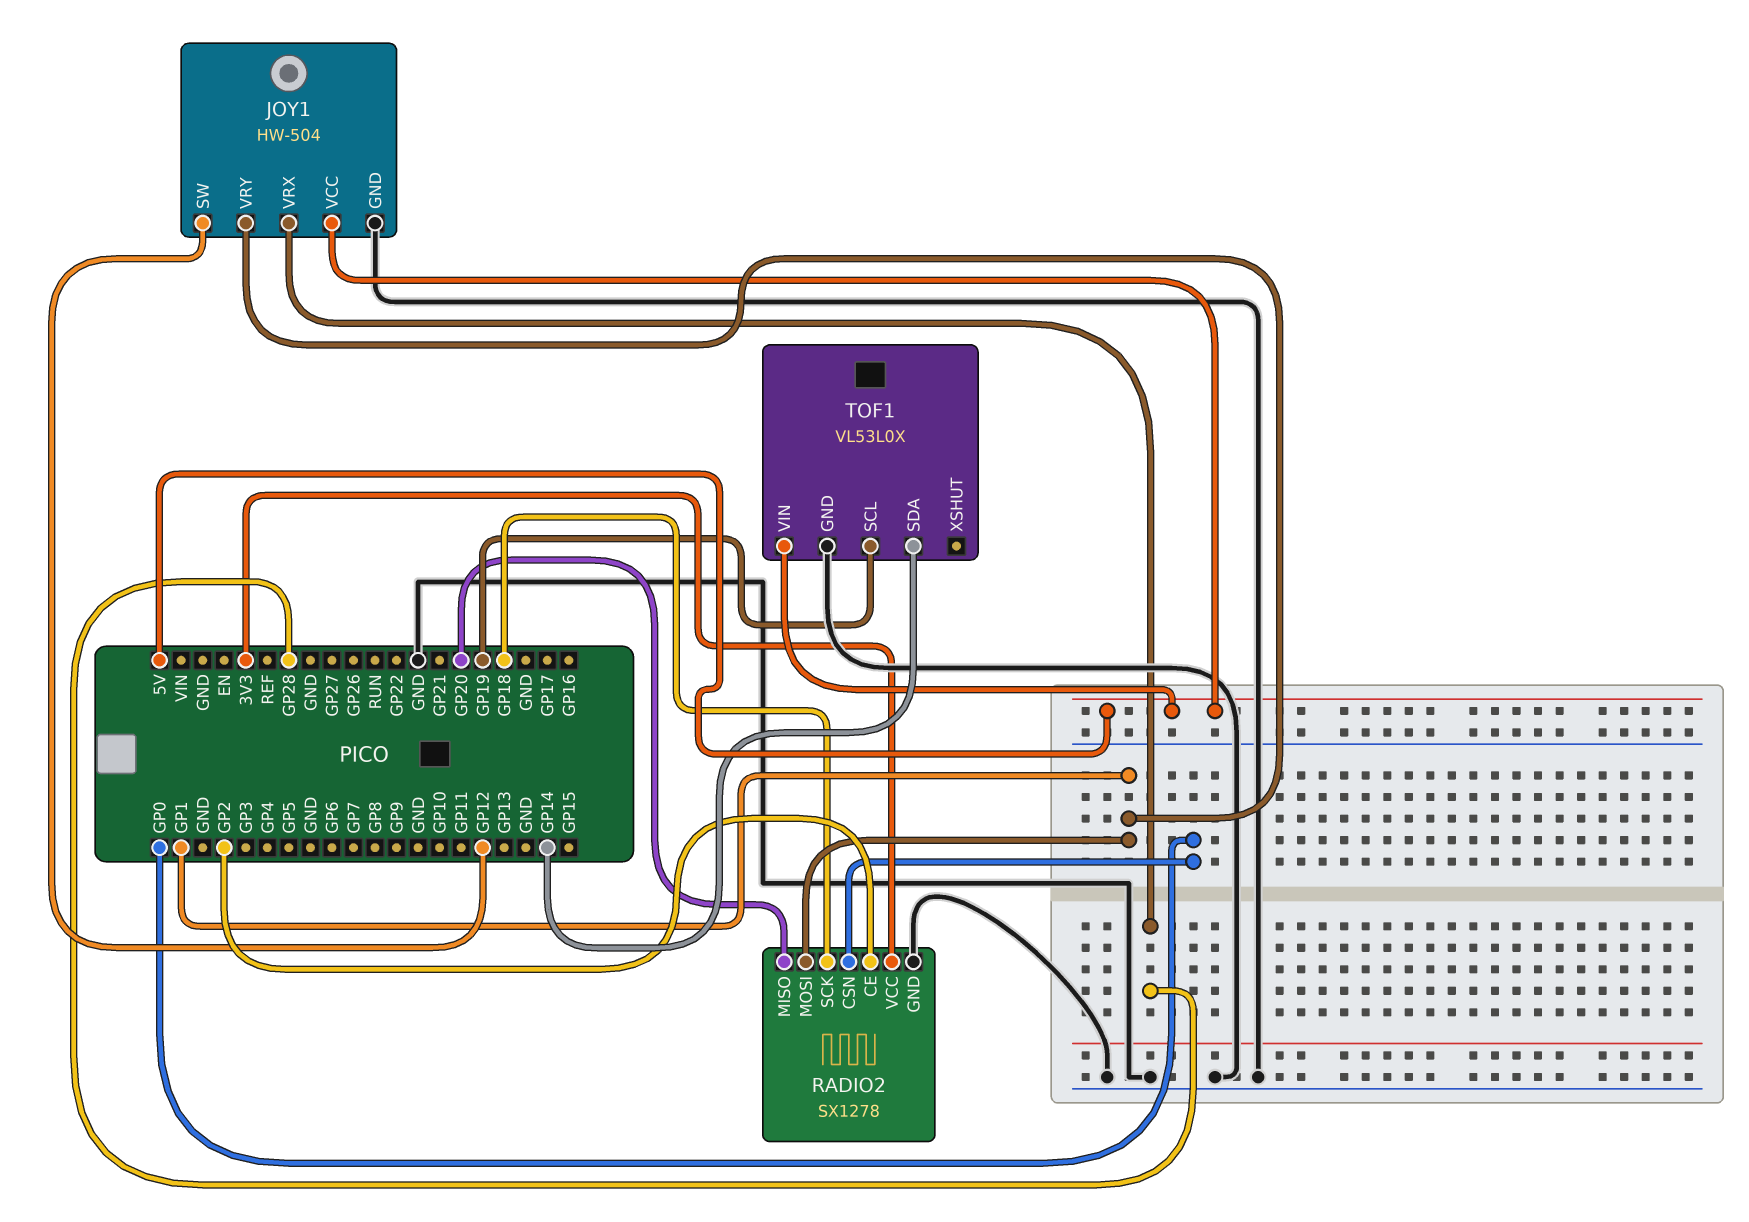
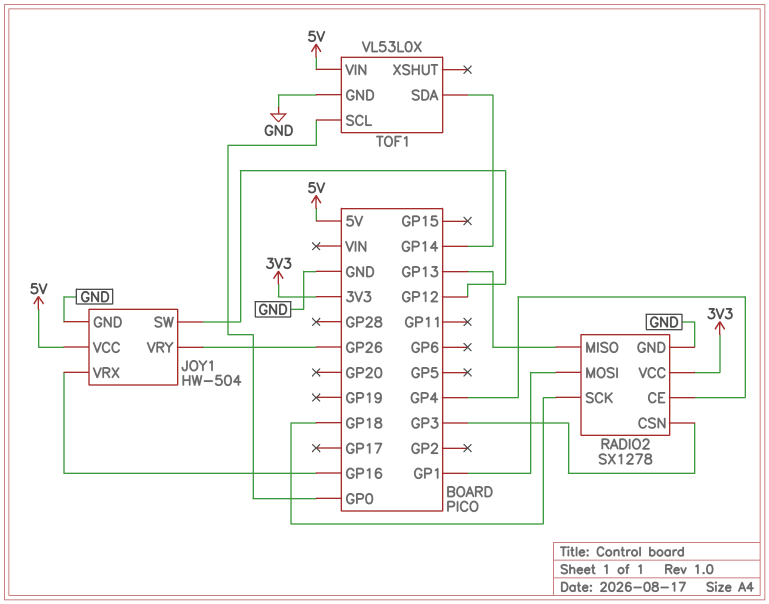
JOY1 pin VRX: GP28 -> GP16
JOY1 pin VRY: GP1 -> GP26
RADIO2 pin CE: GP2 -> GP4
RADIO2 pin CSN: GP0 -> GP3
RADIO2 pin MISO: GP20 -> GP13
TOF1 pin SCL: GP19 -> GP0

